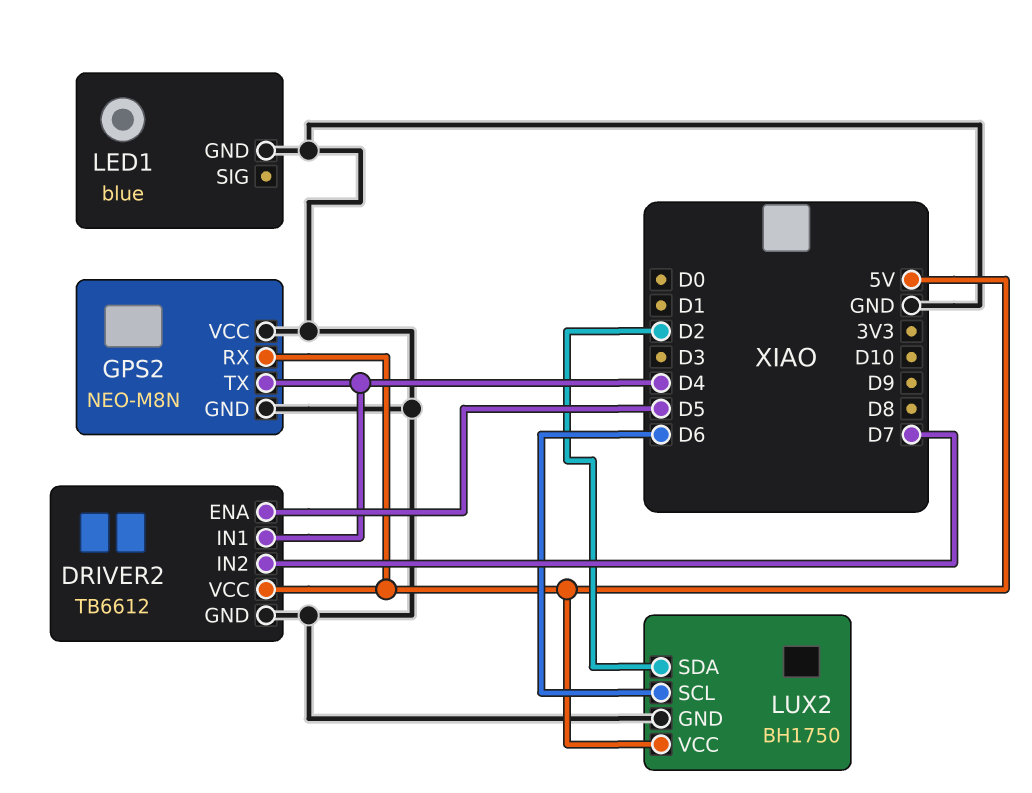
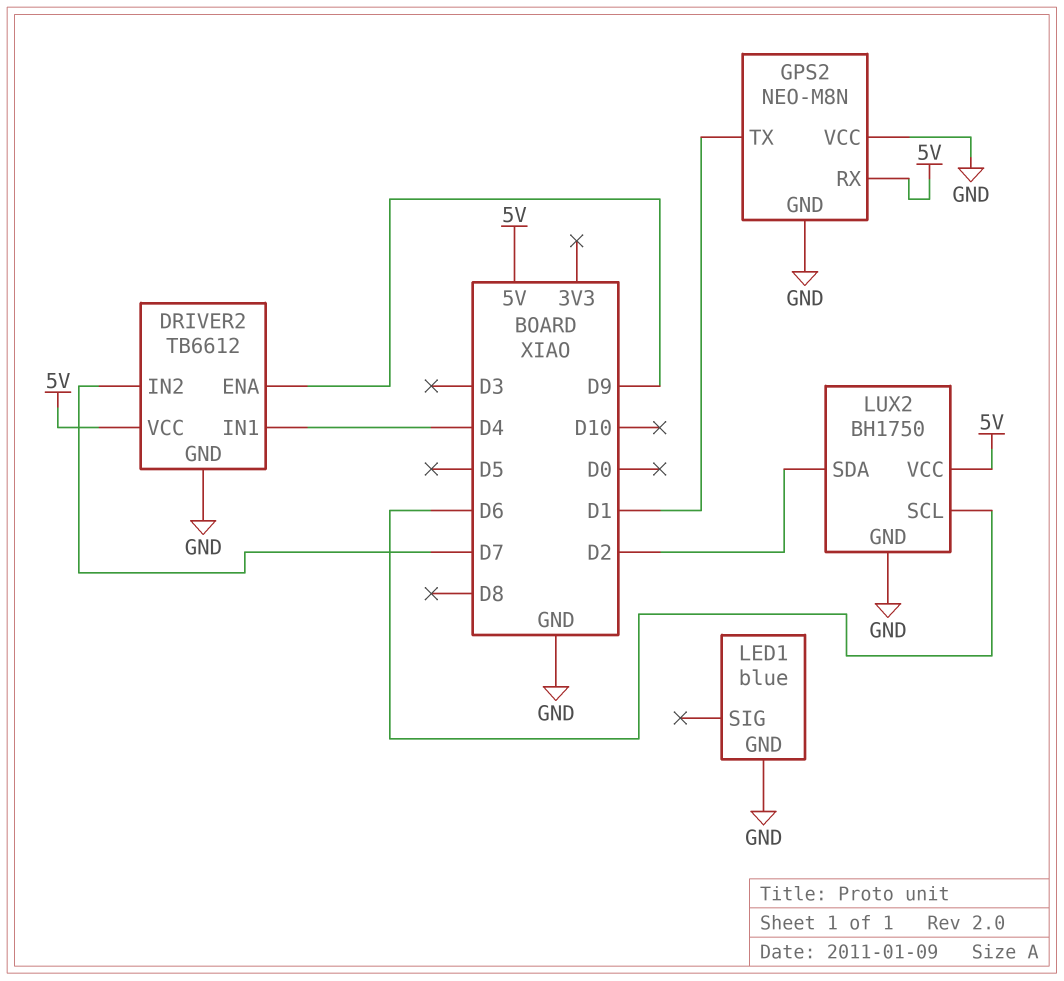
DRIVER2 pin ENA: D5 -> D9
GPS2 pin TX: D4 -> D1

